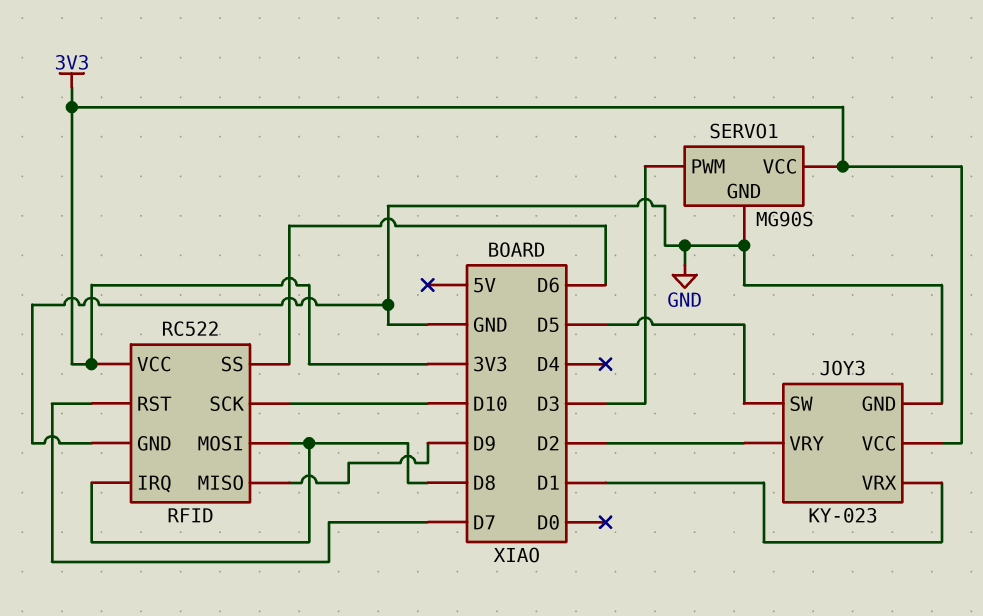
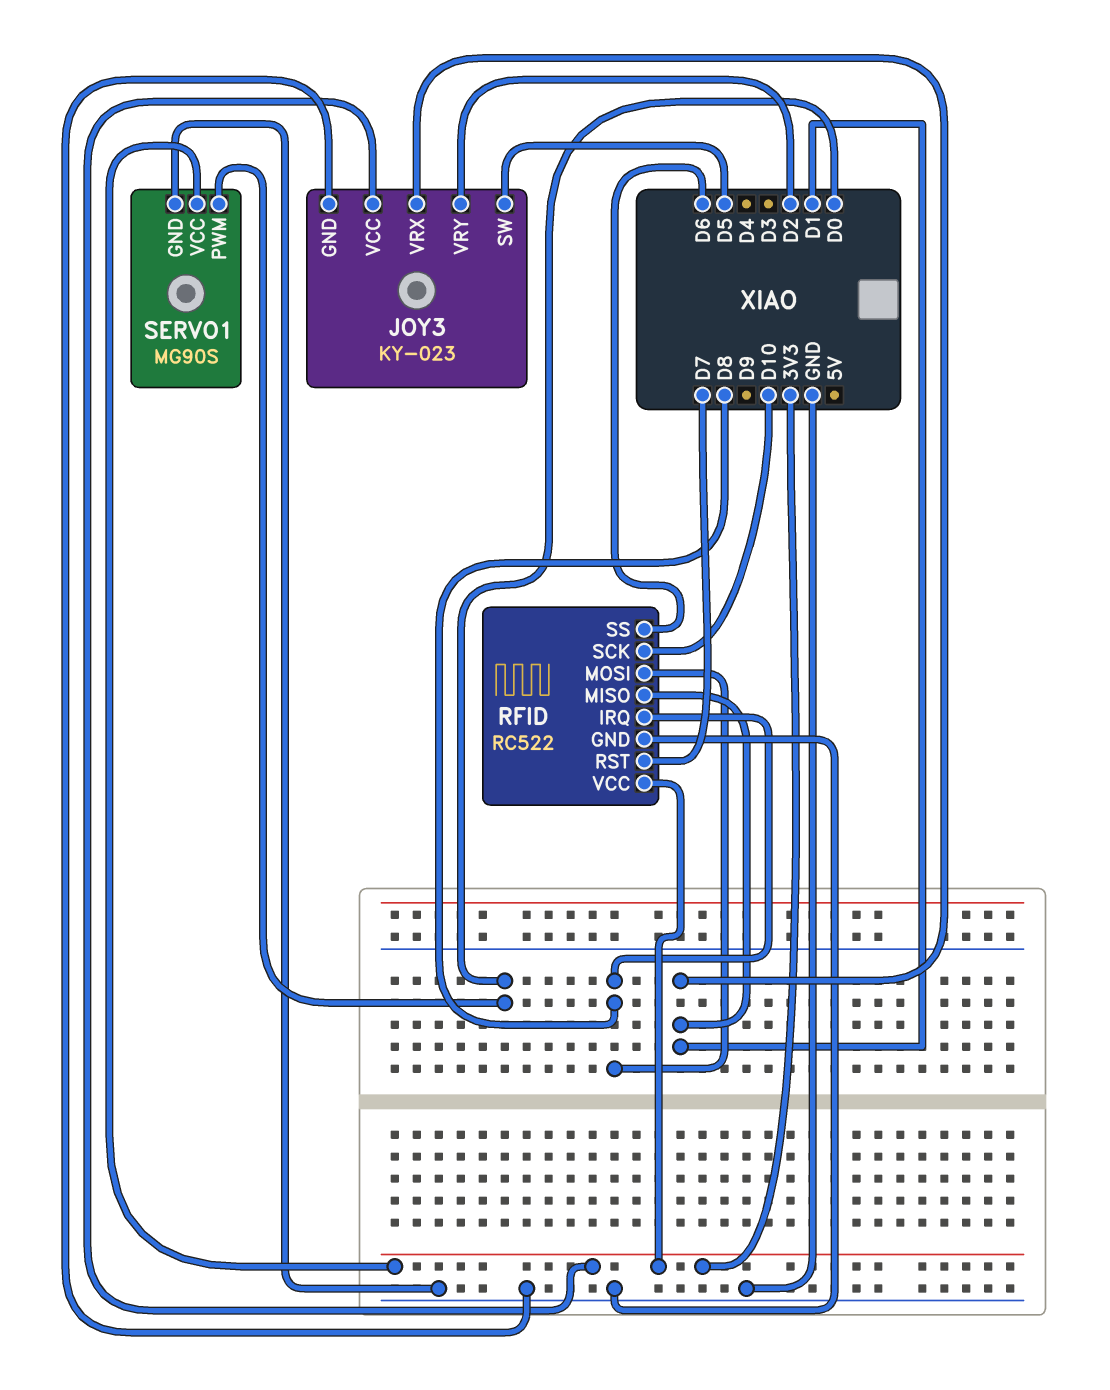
RFID pin MISO: D9 -> D1
SERVO1 pin PWM: D3 -> D0

